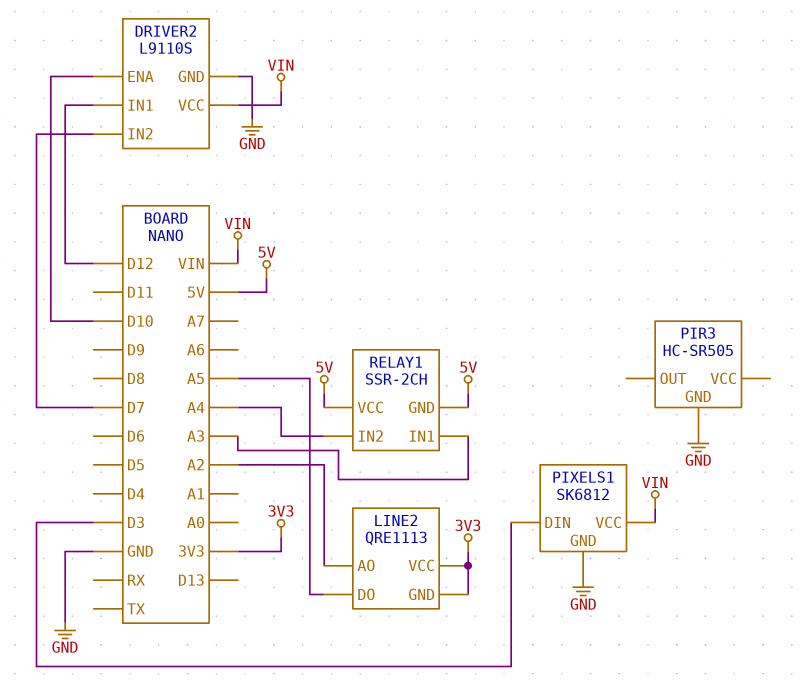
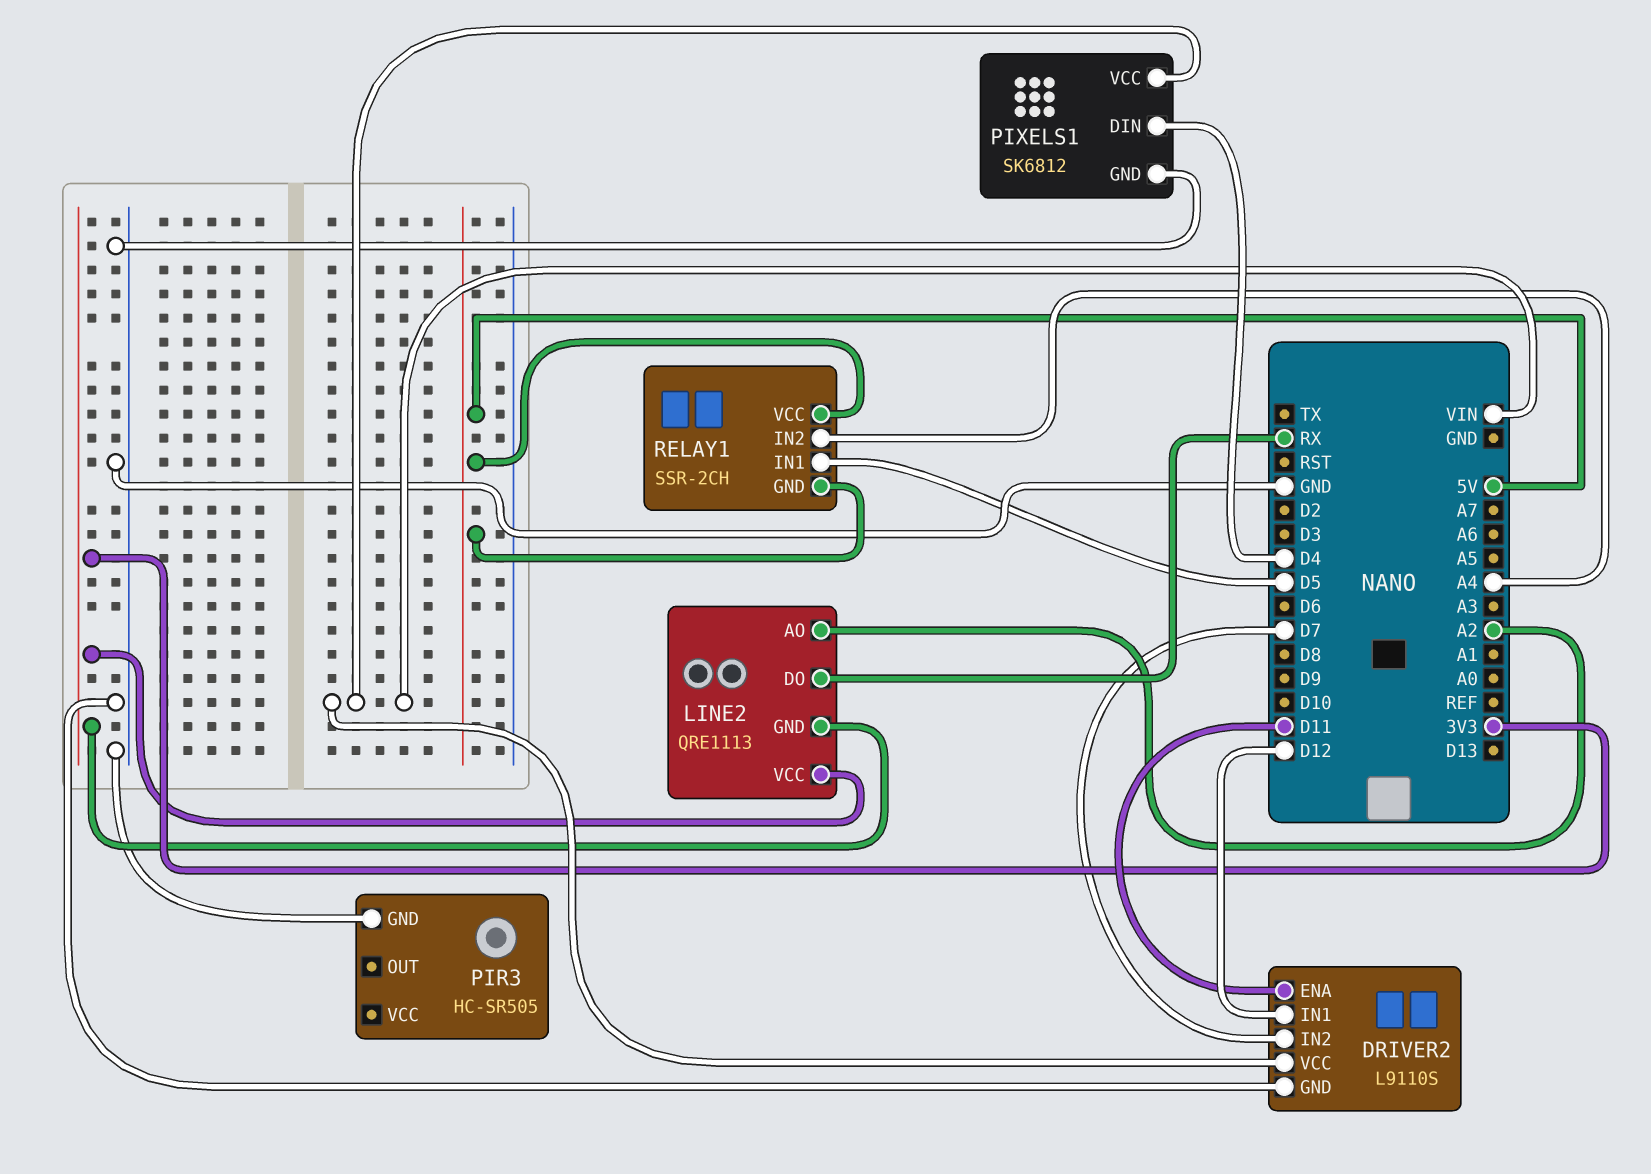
DRIVER2 pin ENA: D10 -> D11
LINE2 pin DO: A5 -> RX
PIXELS1 pin DIN: D3 -> D4
RELAY1 pin IN1: A3 -> D5

